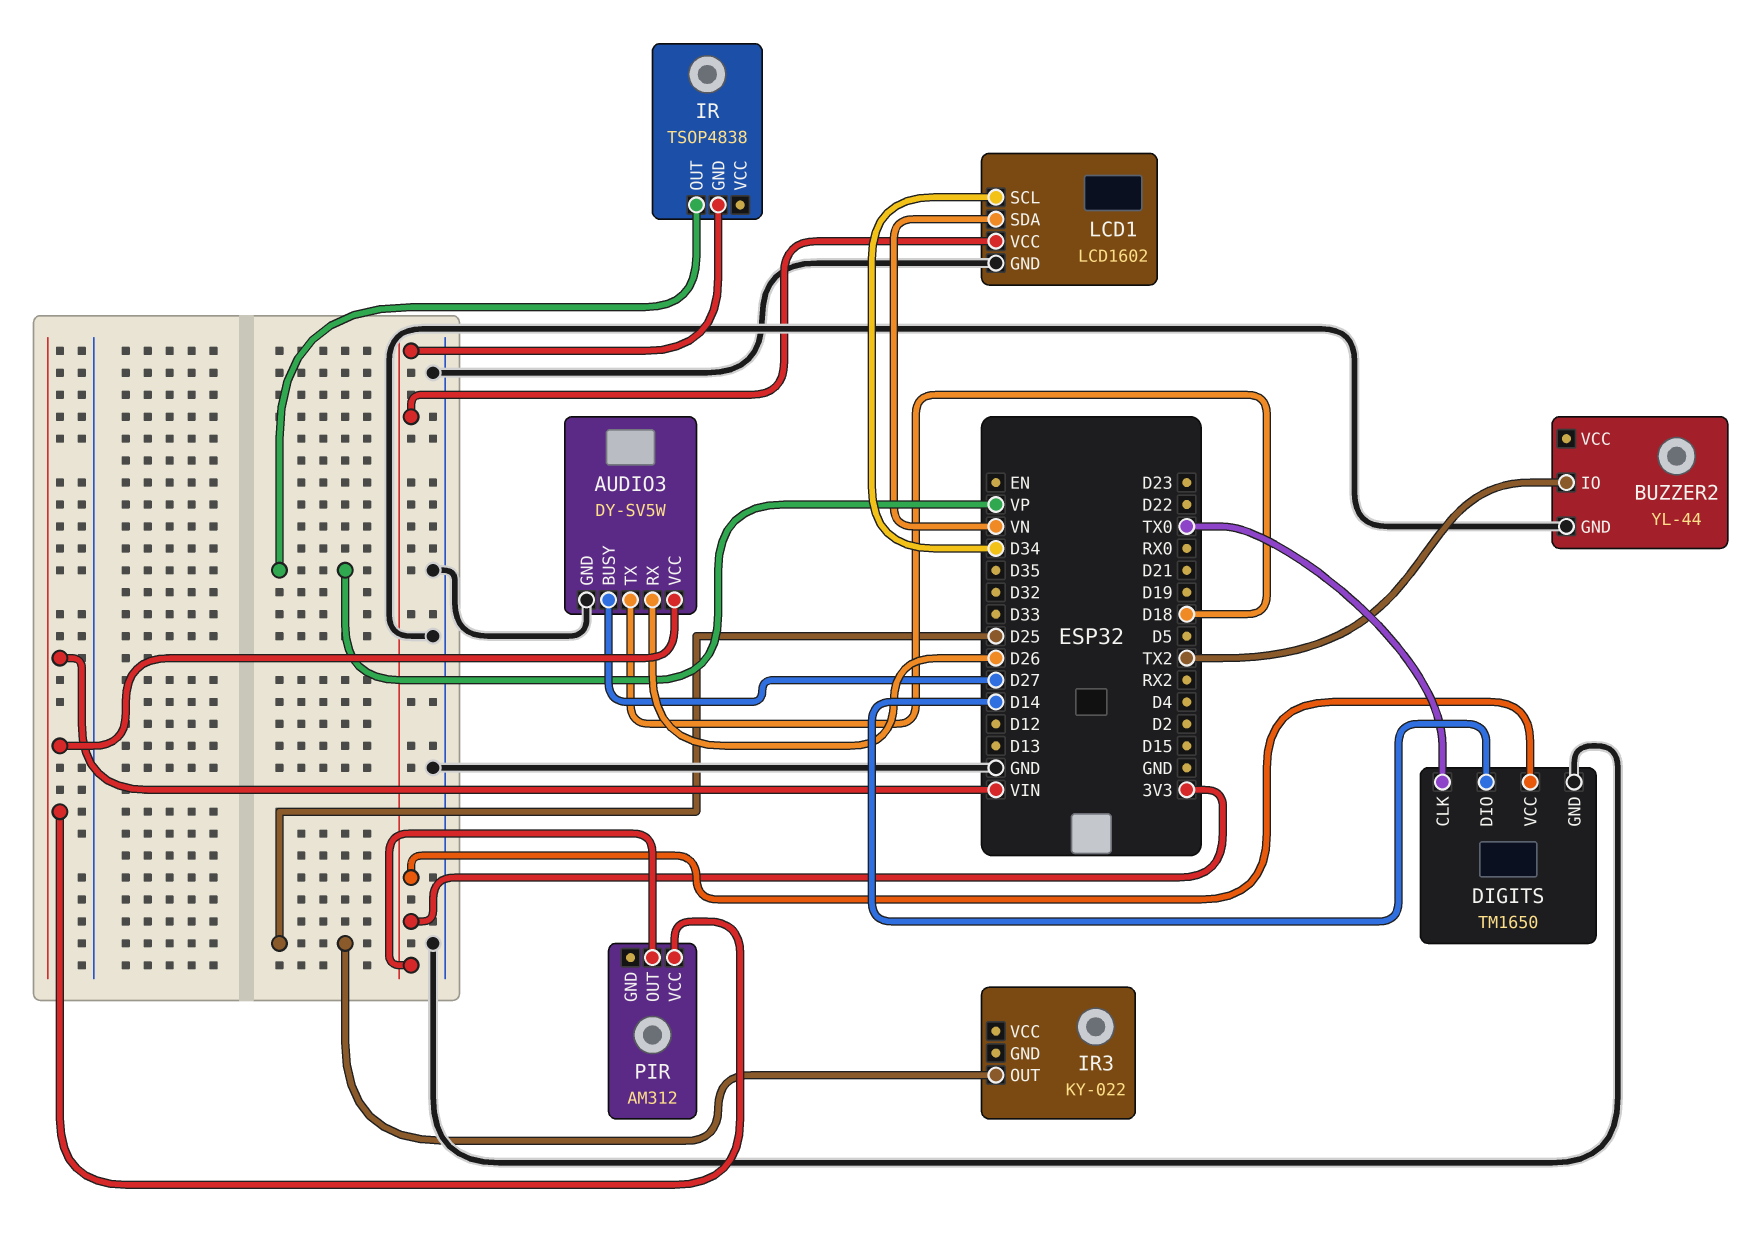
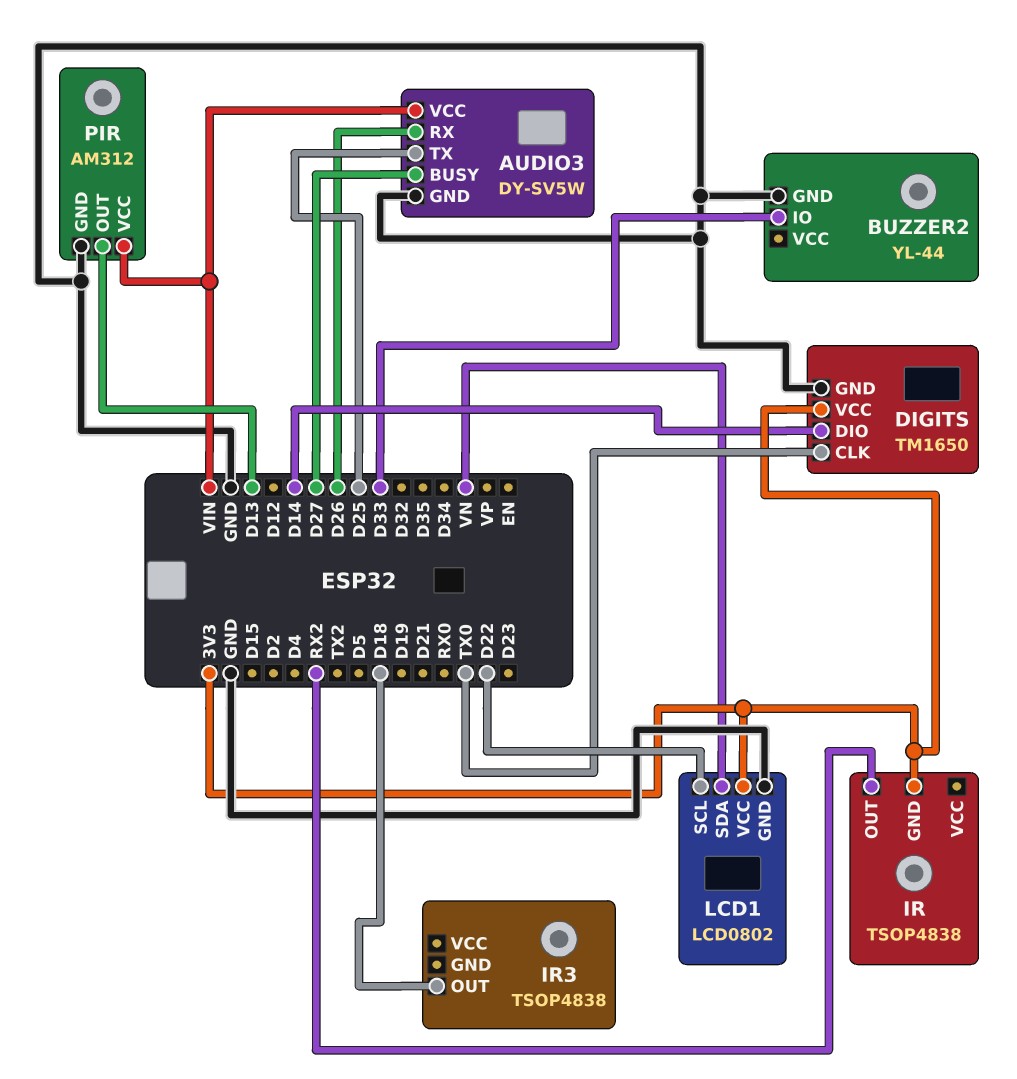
AUDIO3 pin TX: D18 -> D25
BUZZER2 pin IO: TX2 -> D33
IR pin OUT: VP -> RX2
IR3: KY-022 -> TSOP4838
IR3 pin OUT: D25 -> D18
LCD1: LCD1602 -> LCD0802
LCD1 pin SCL: D34 -> D22
PIR pin GND: none -> GND
PIR pin OUT: 3V3 -> D13

